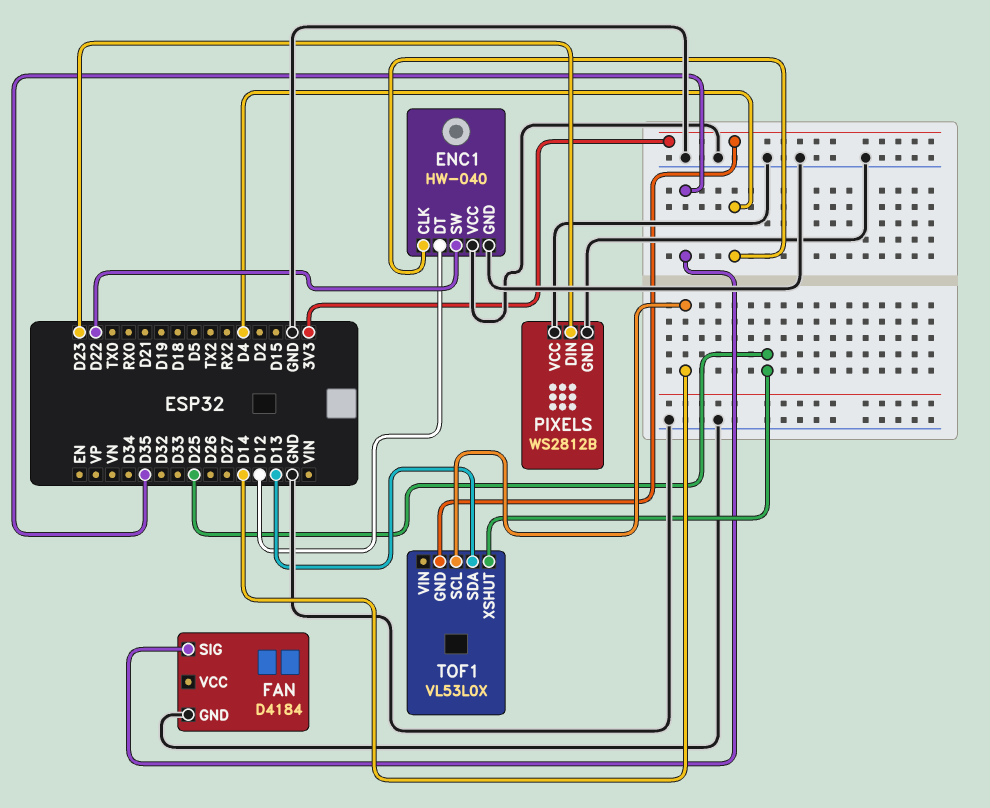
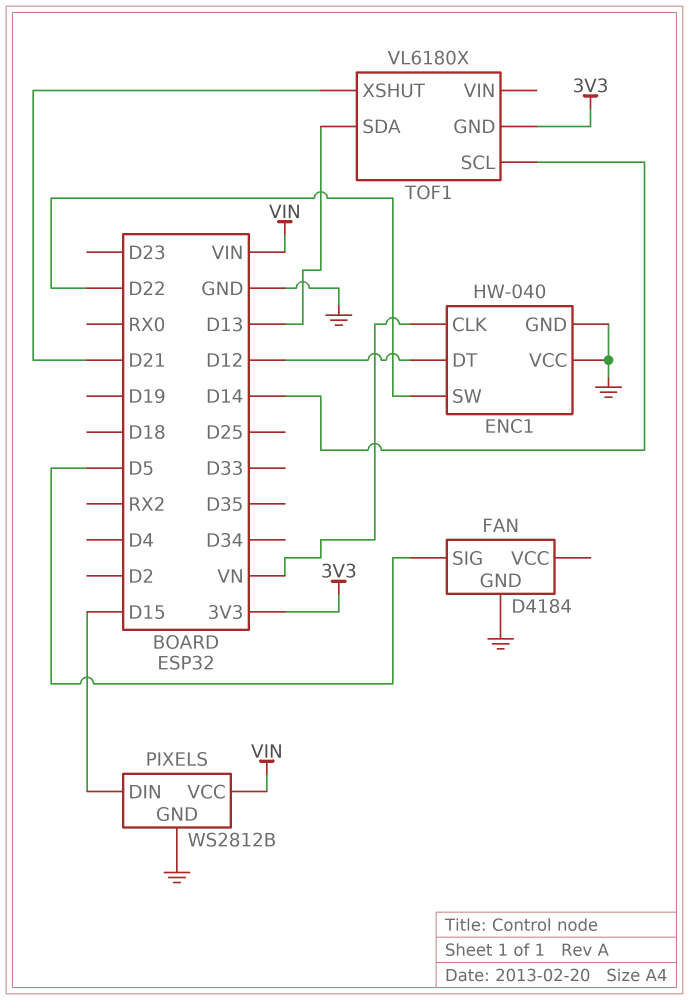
ENC1 pin CLK: D4 -> VN
FAN pin SIG: D35 -> D5
PIXELS pin DIN: D23 -> D15
PIXELS pin VCC: GND -> VIN
TOF1: VL53L0X -> VL6180X
TOF1 pin XSHUT: D25 -> D21

